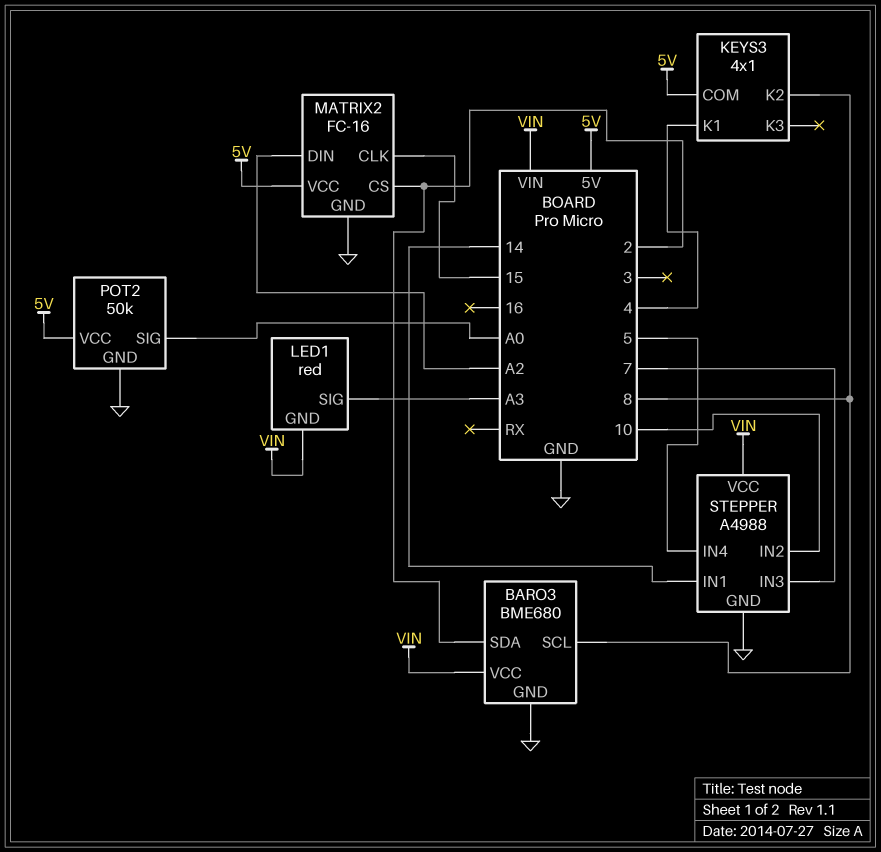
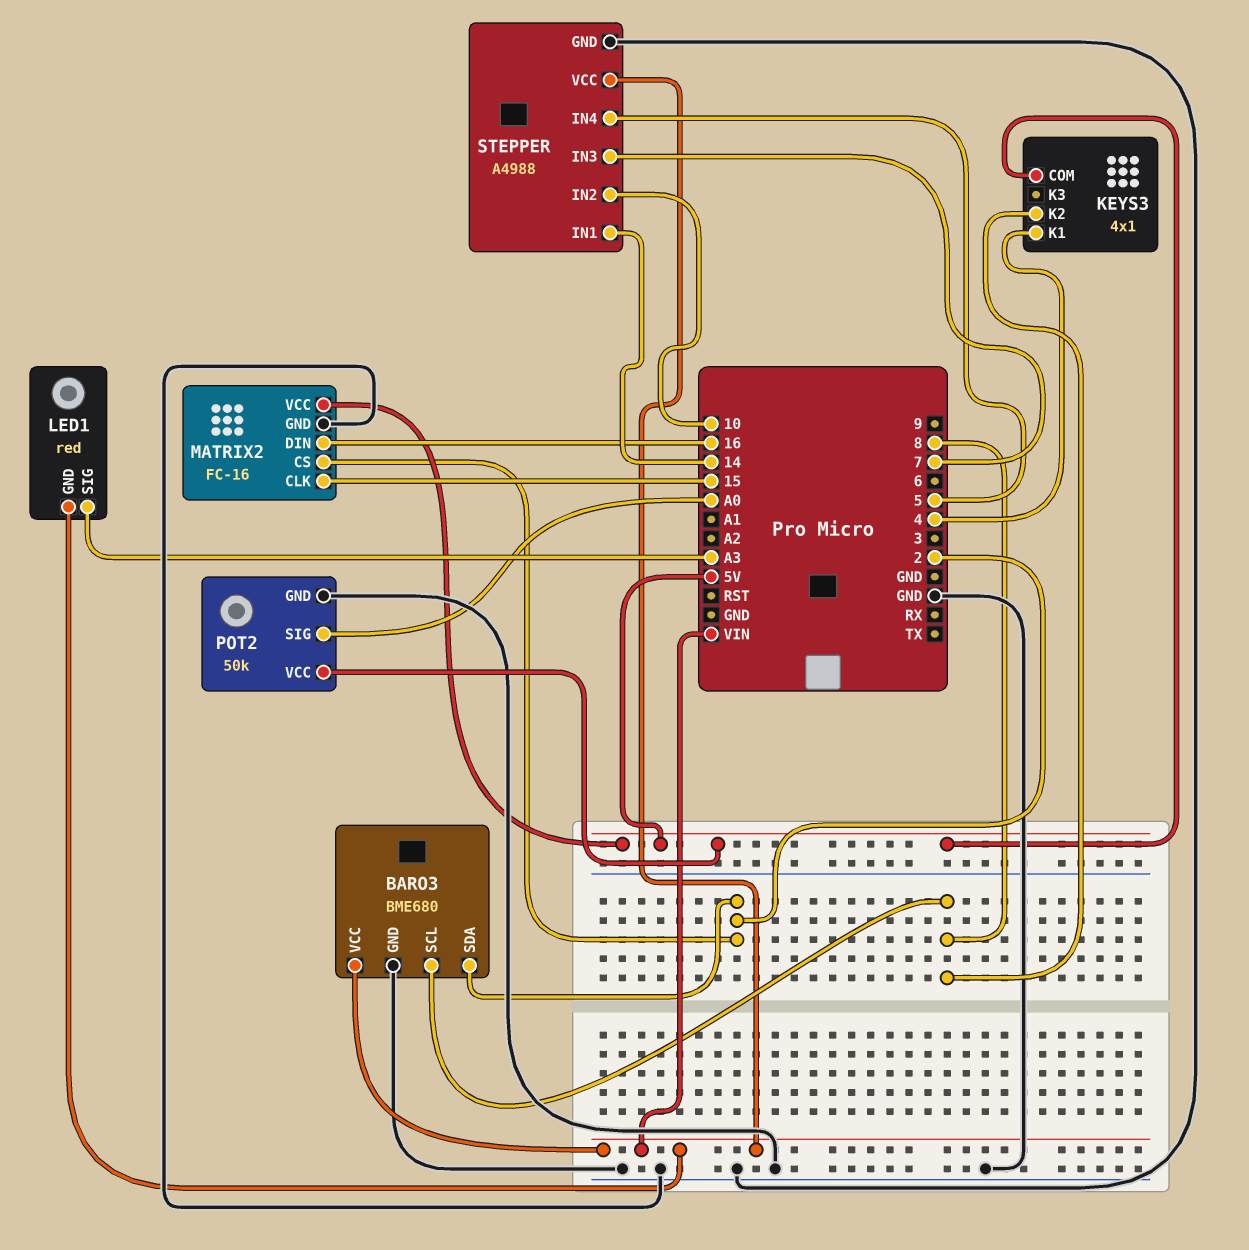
MATRIX2 pin DIN: A2 -> 16

